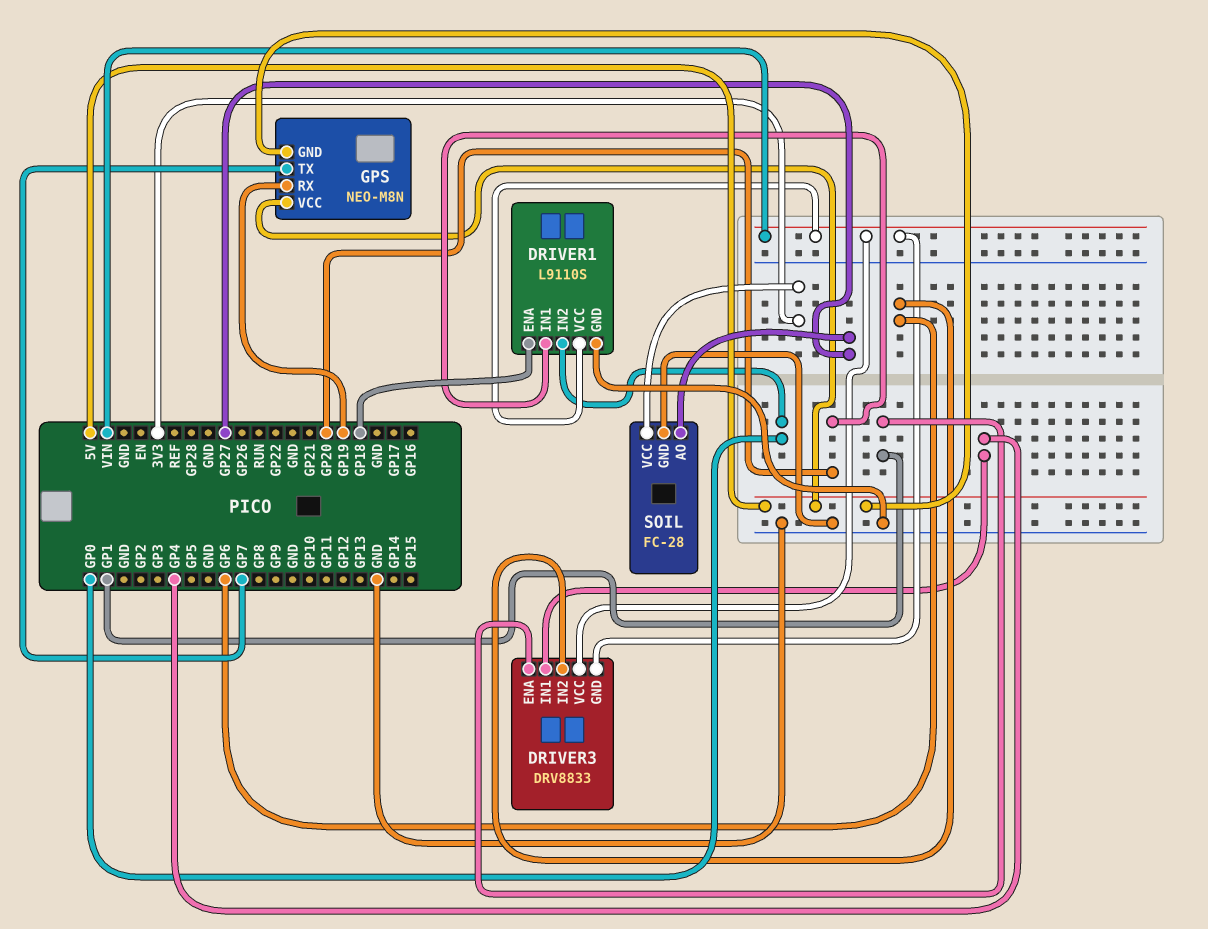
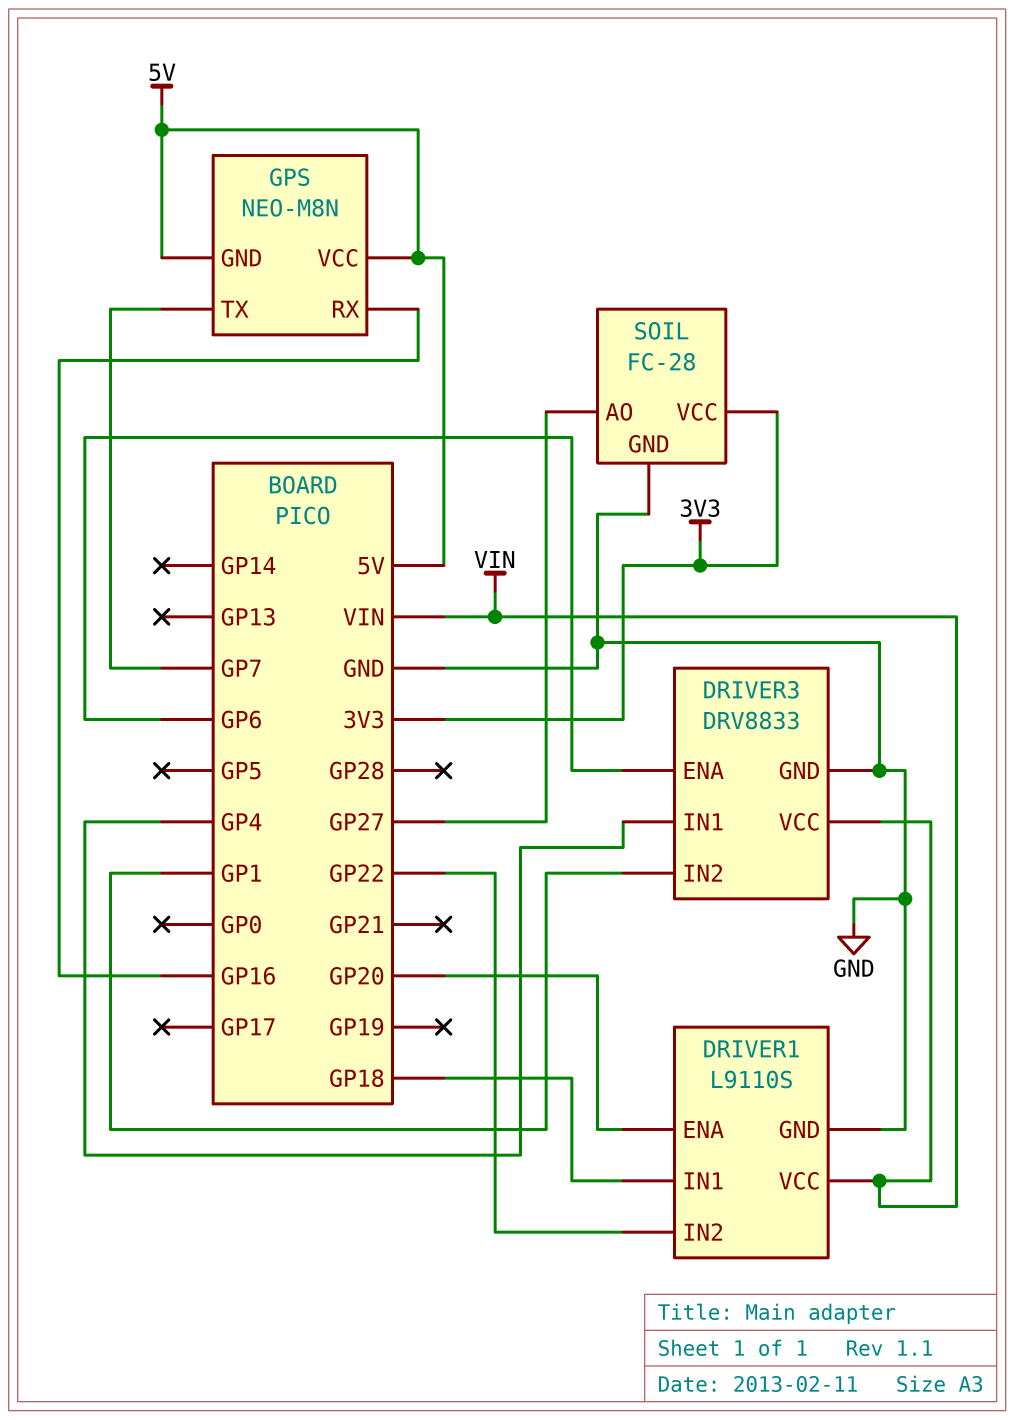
DRIVER1 pin ENA: GP18 -> GP20
DRIVER1 pin IN1: GP20 -> GP18
DRIVER1 pin IN2: GP0 -> GP22
DRIVER3 pin ENA: GP1 -> GP6
DRIVER3 pin GND: VIN -> GND
DRIVER3 pin IN2: GP6 -> GP1
GPS pin RX: GP19 -> GP16

